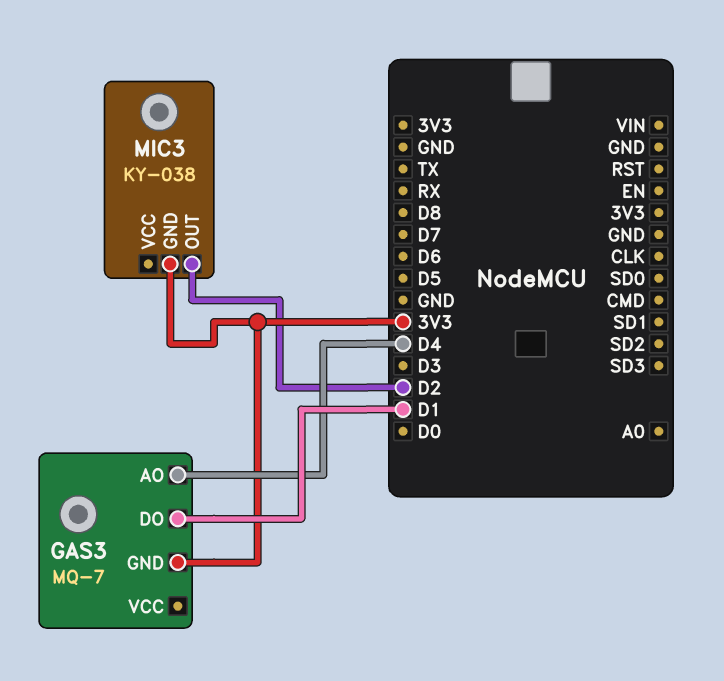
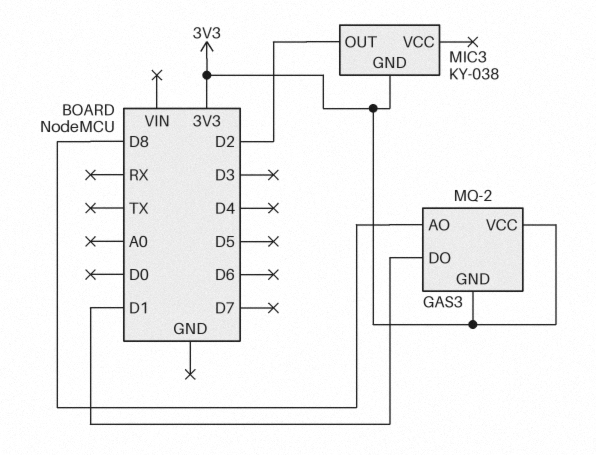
GAS3: MQ-7 -> MQ-2
GAS3 pin AO: D4 -> D8
GAS3 pin VCC: none -> 3V3

